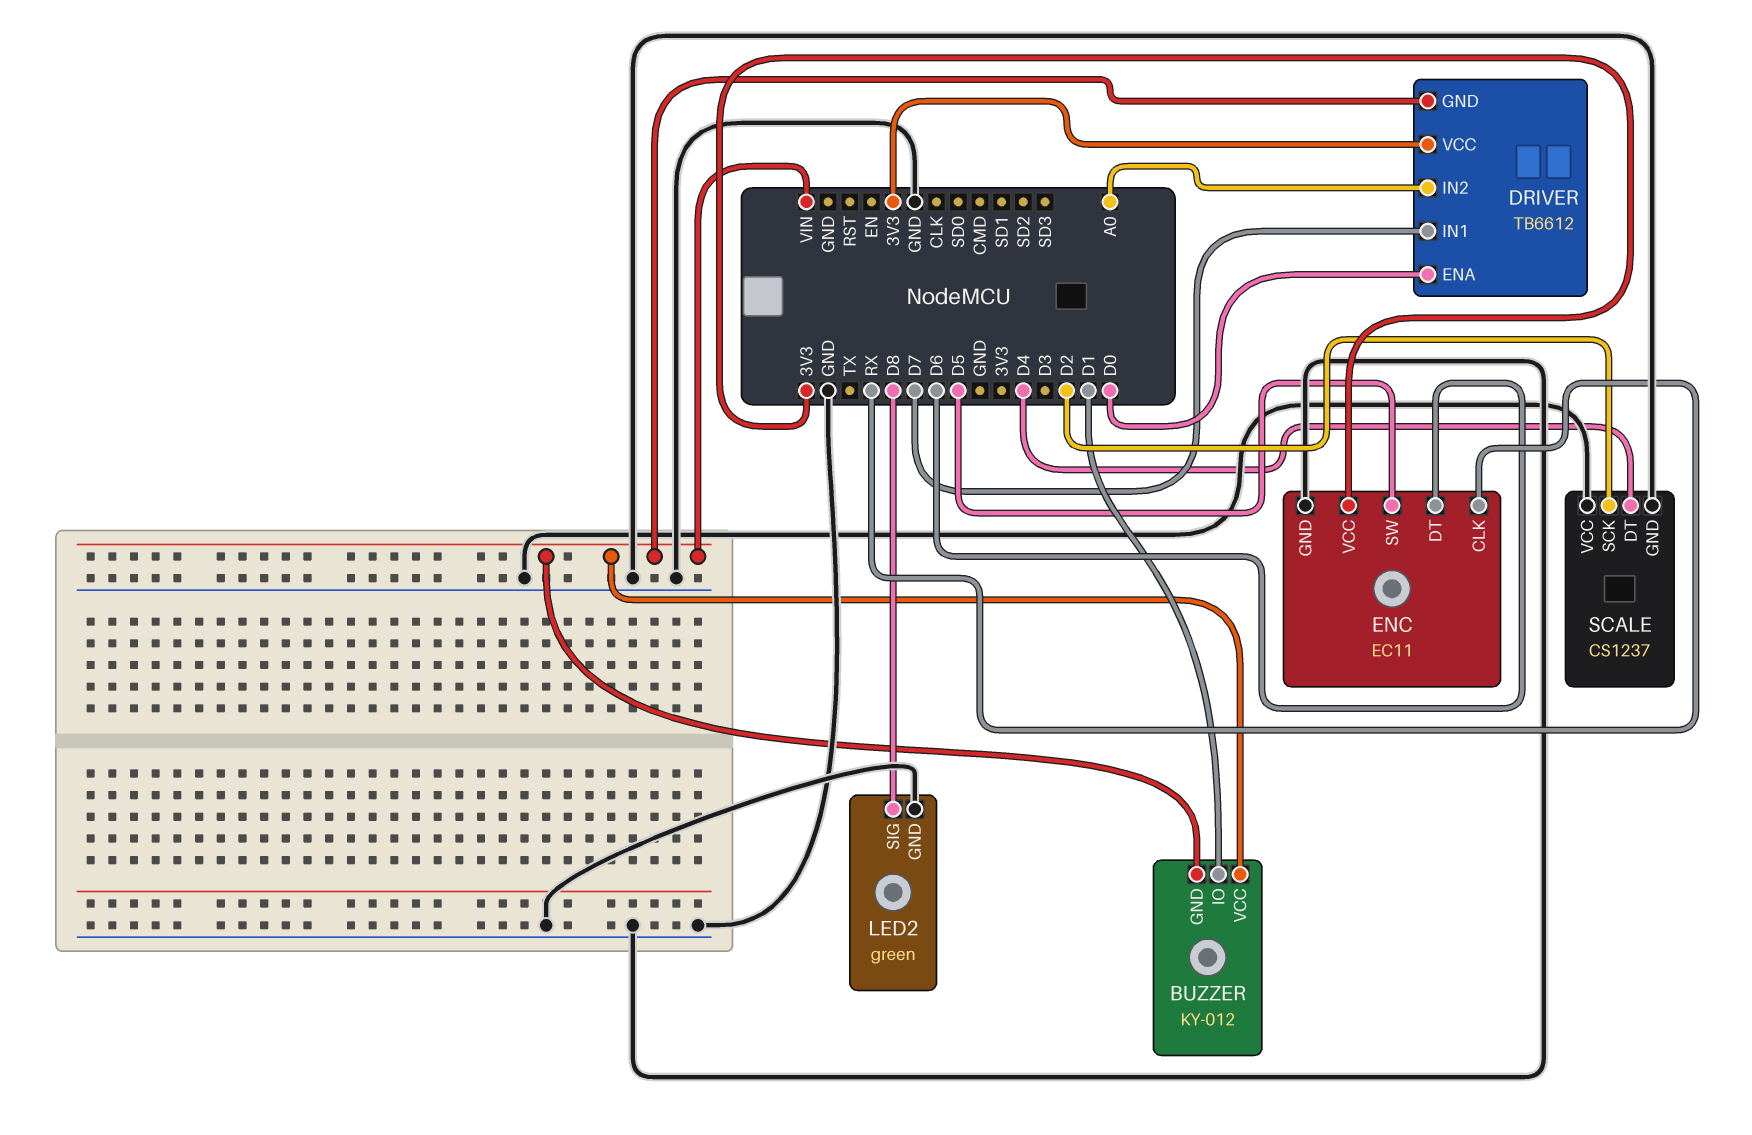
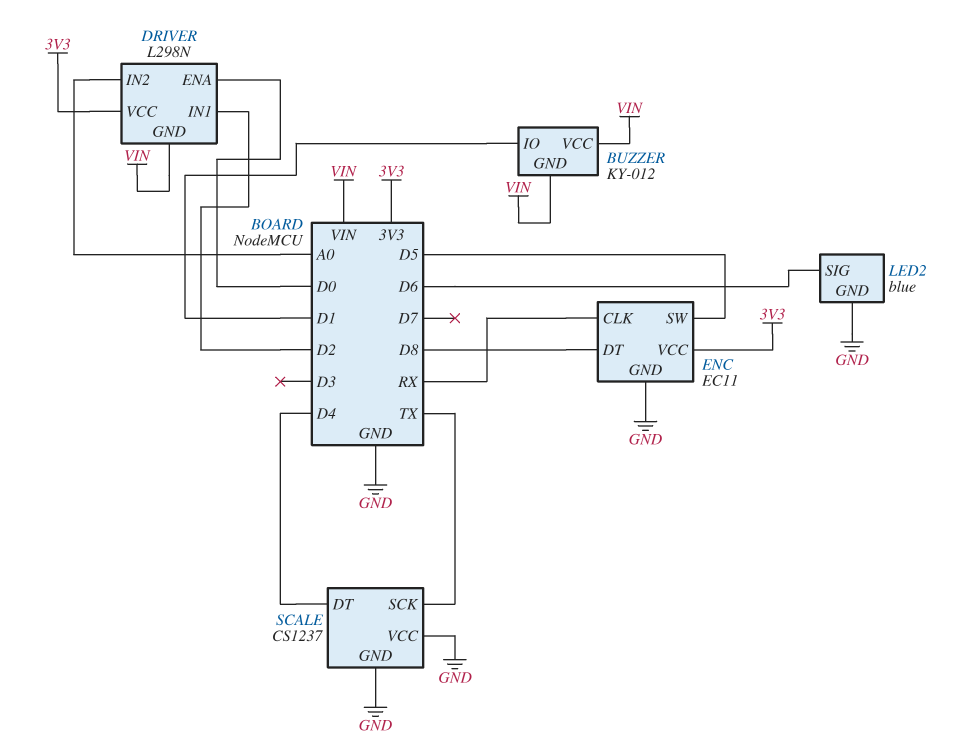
DRIVER: TB6612 -> L298N
DRIVER pin IN1: D7 -> D2
ENC pin DT: D6 -> D8
LED2: green -> blue
LED2 pin SIG: D8 -> D6
SCALE pin SCK: D2 -> TX

